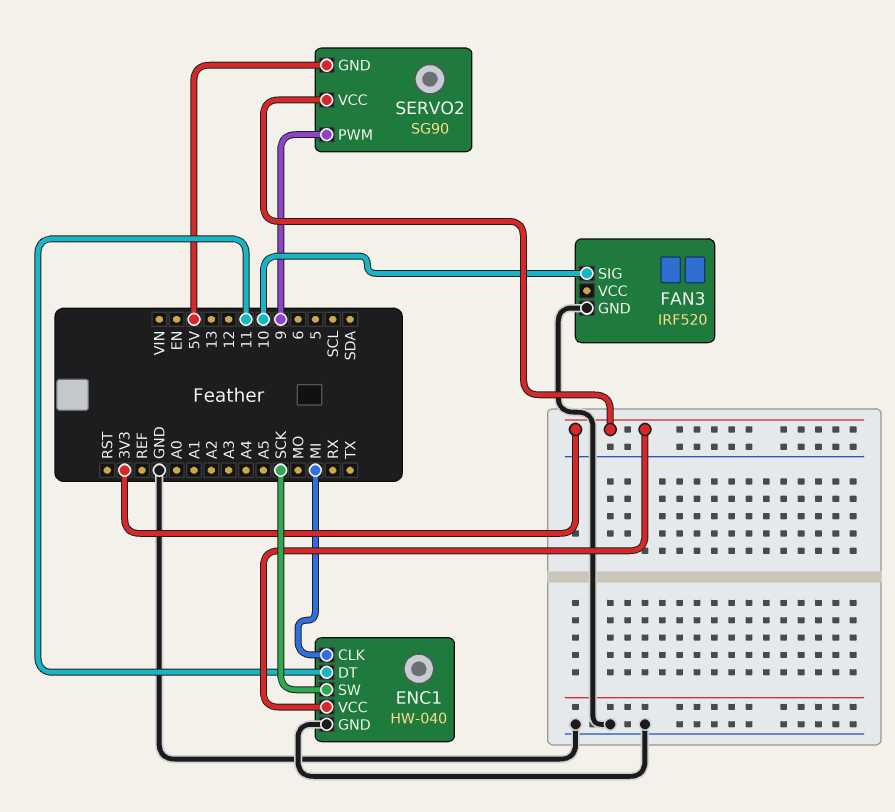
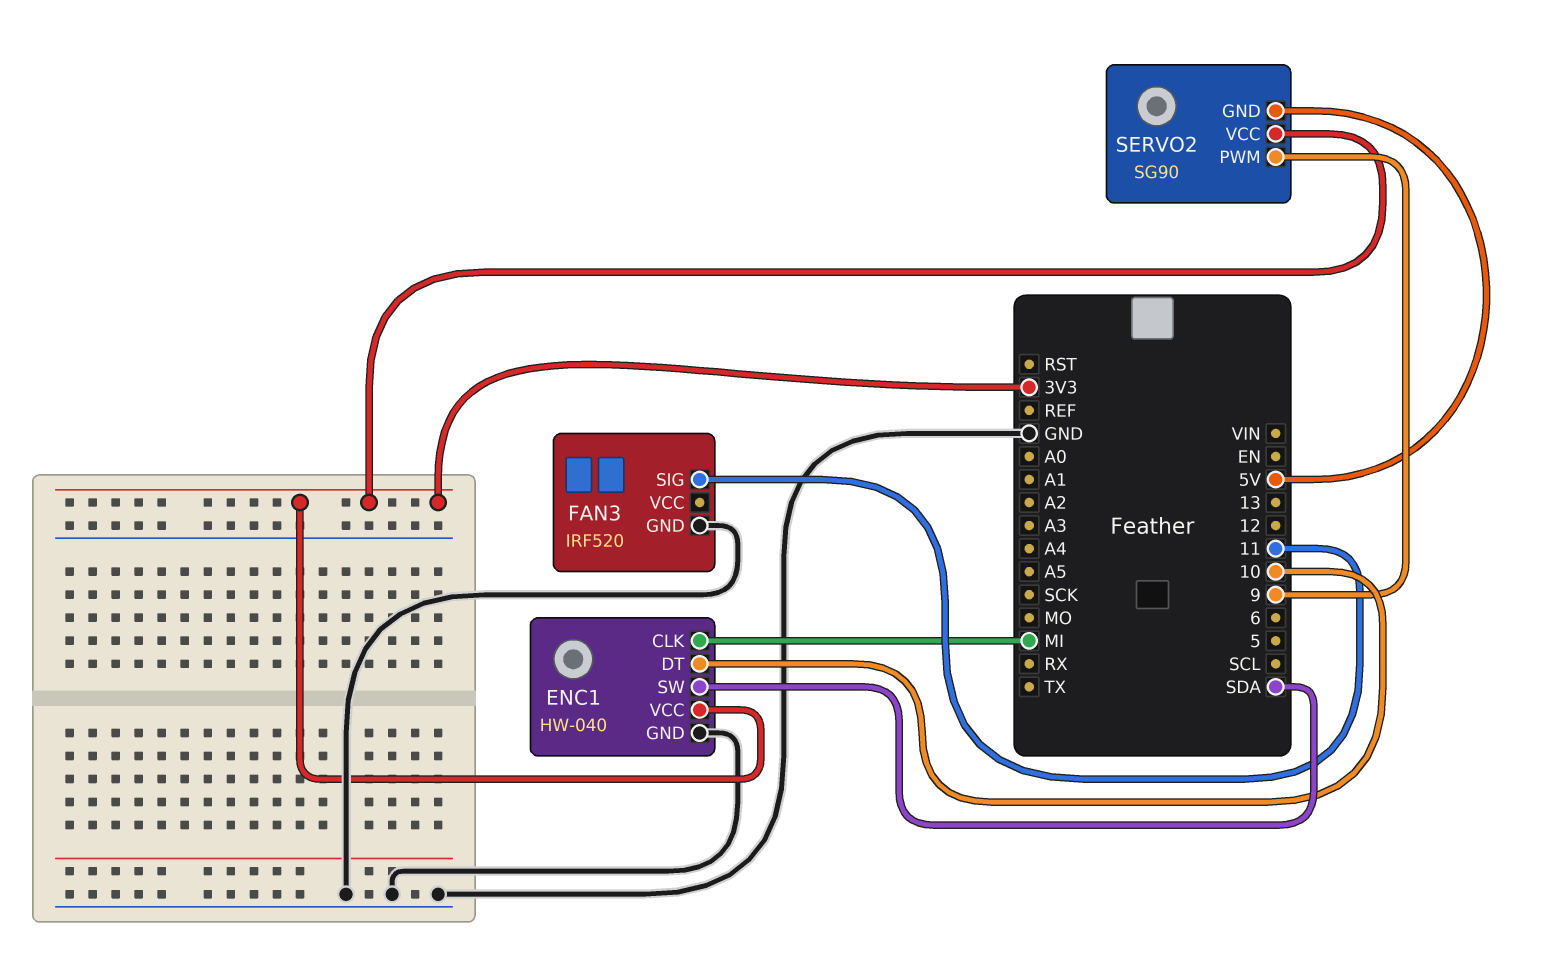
ENC1 pin DT: 11 -> 10
ENC1 pin SW: SCK -> SDA
FAN3 pin SIG: 10 -> 11

